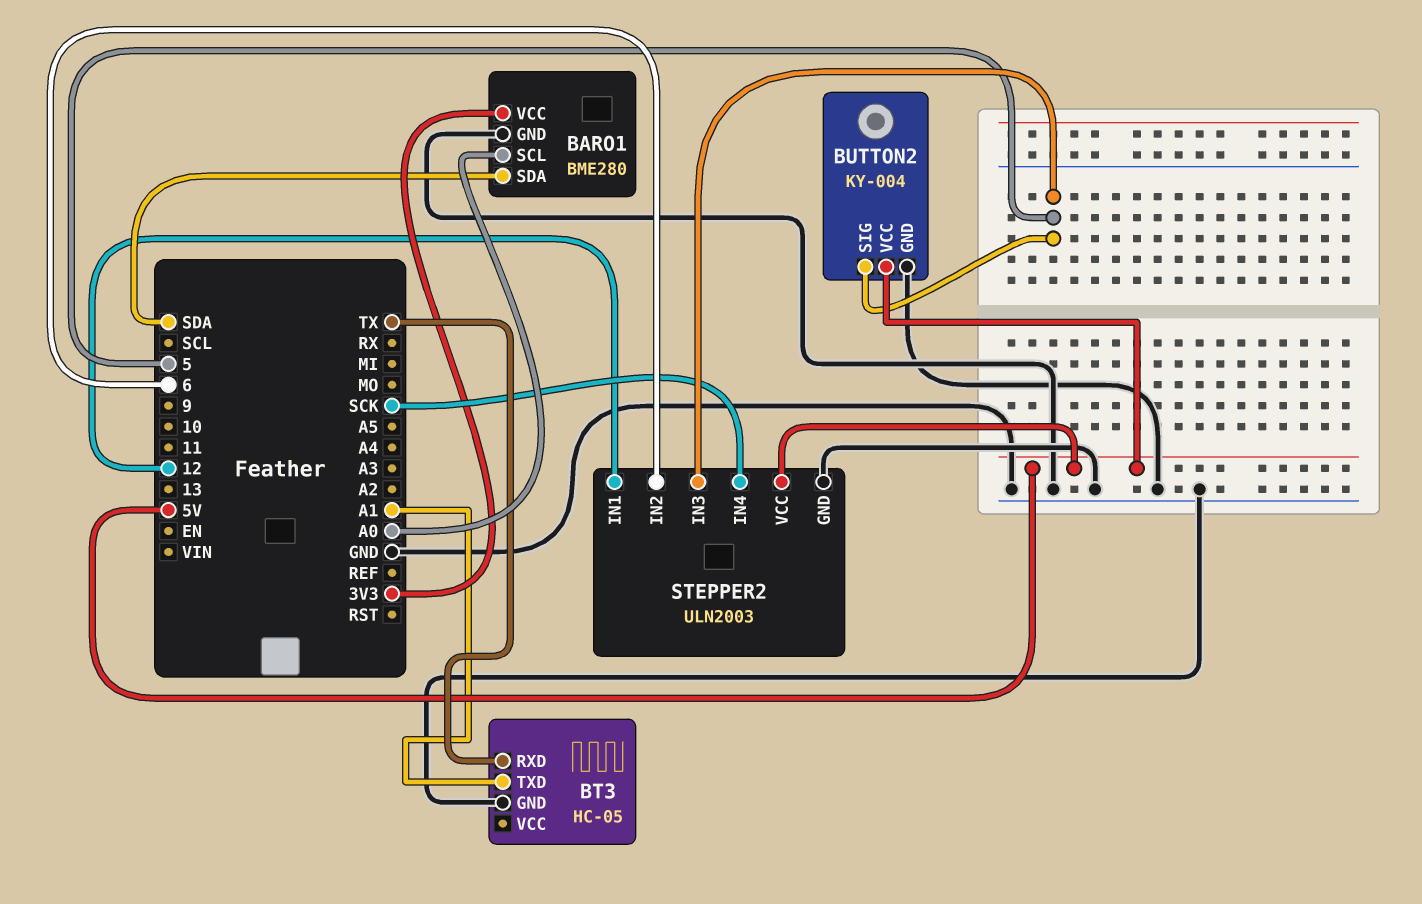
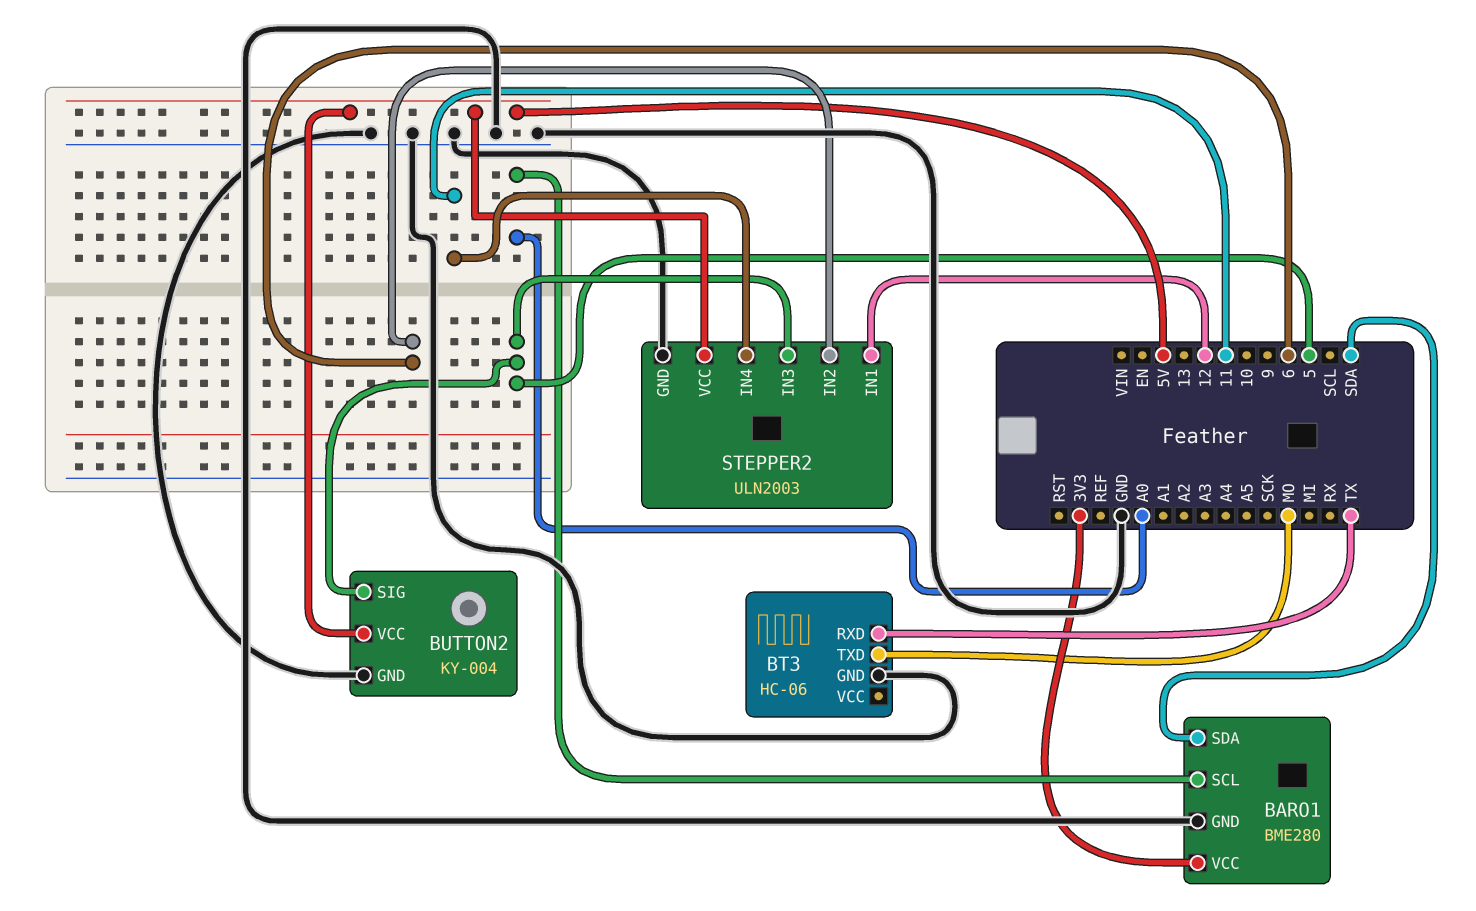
BT3: HC-05 -> HC-06
BT3 pin TXD: A1 -> MO
STEPPER2 pin IN4: SCK -> 11

